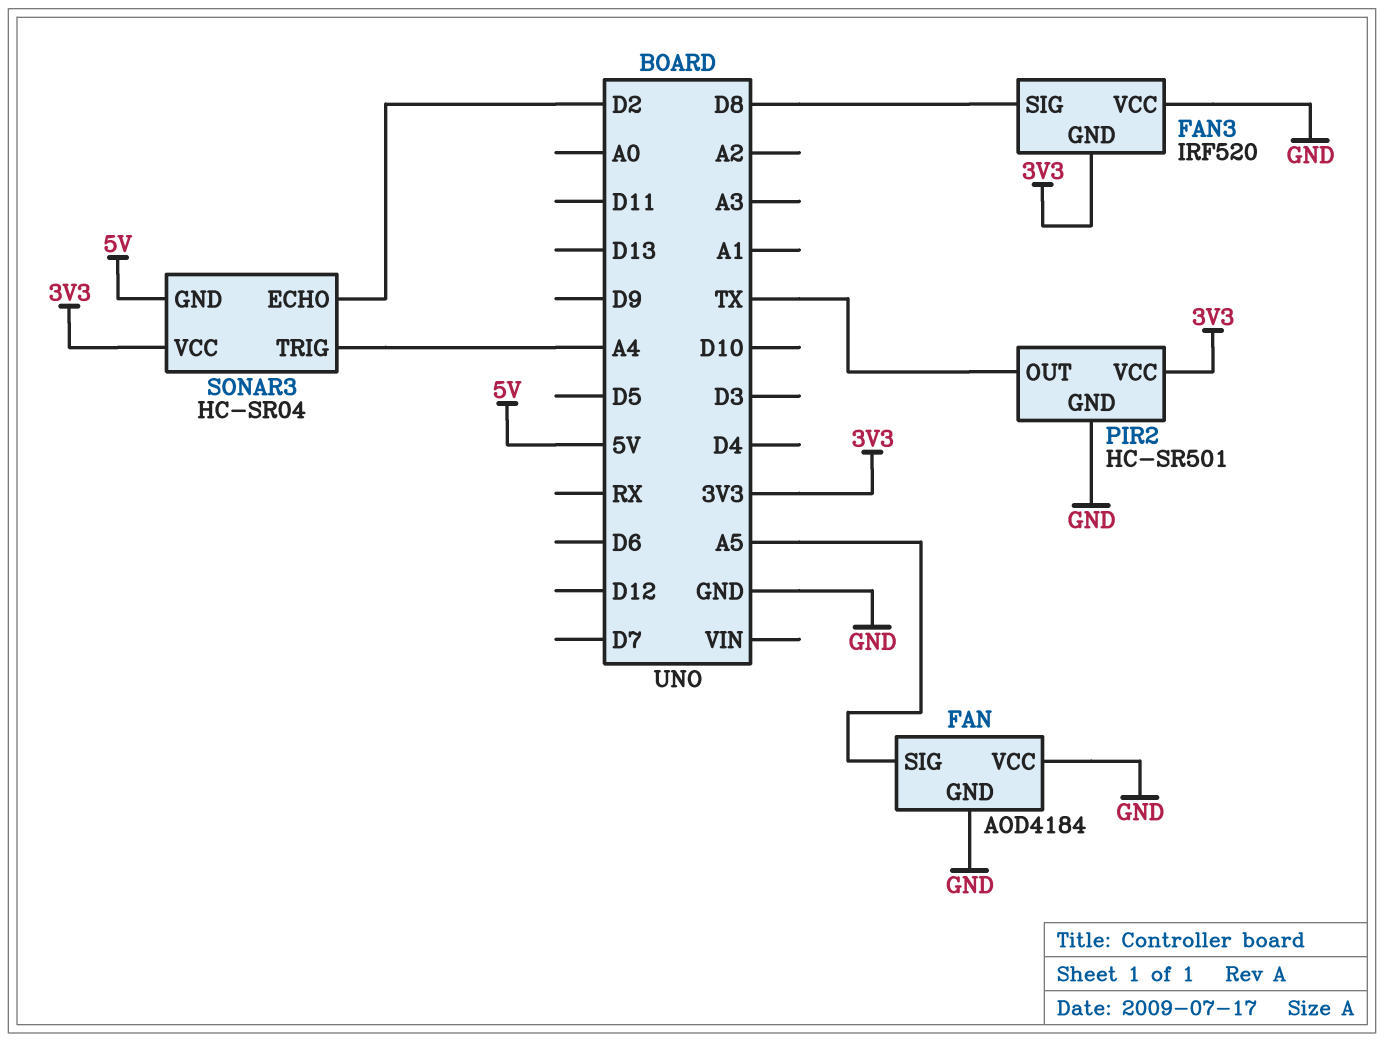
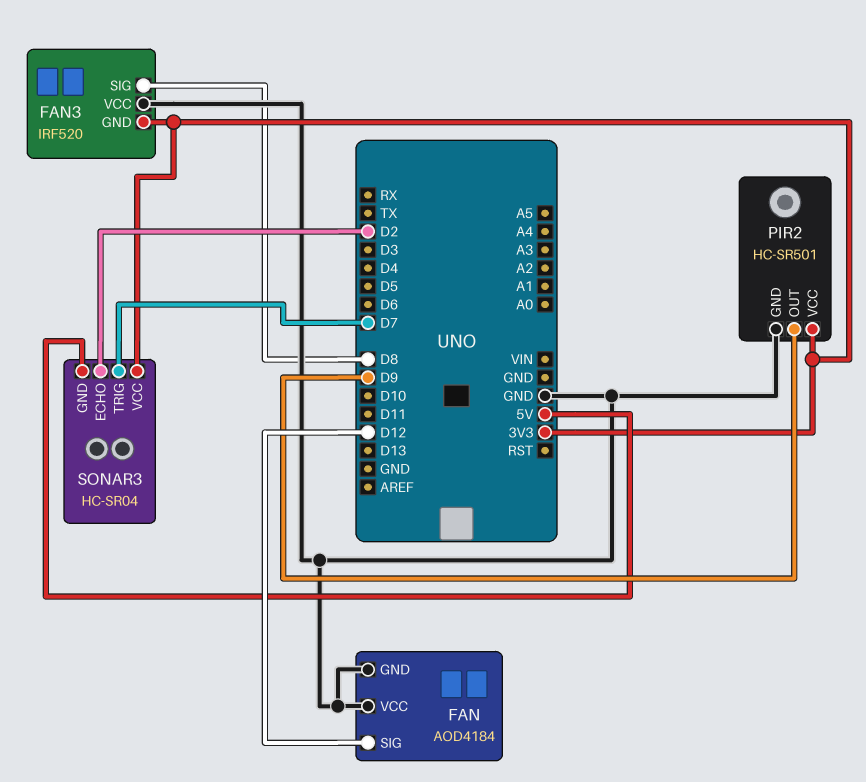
FAN pin SIG: A5 -> D12
PIR2 pin OUT: TX -> D9
SONAR3 pin TRIG: A4 -> D7

